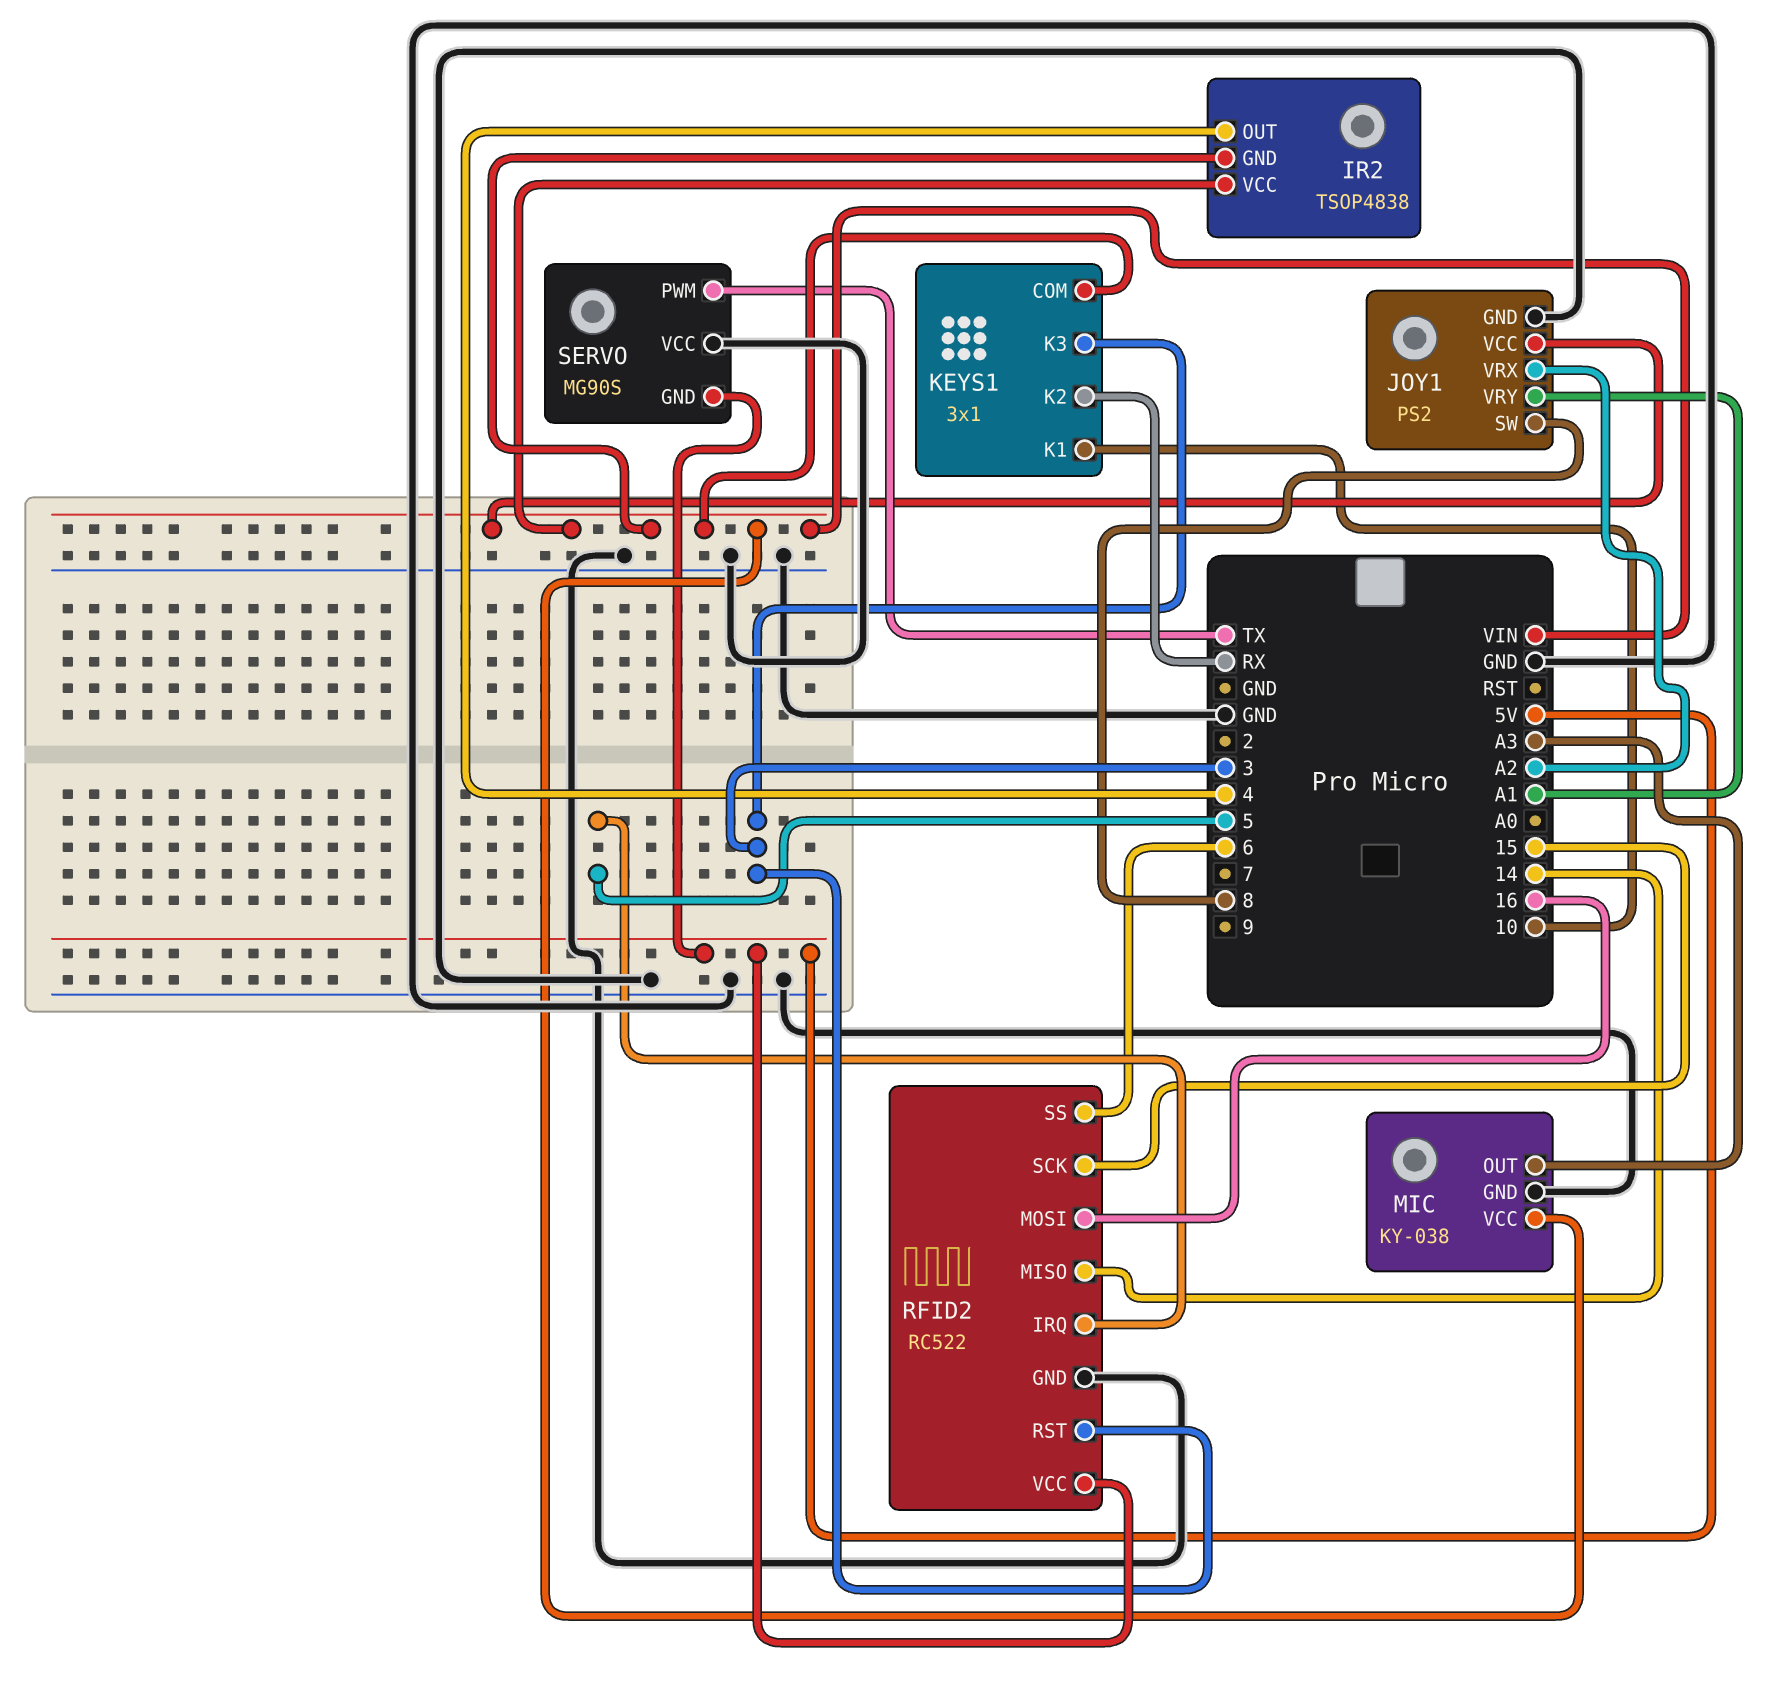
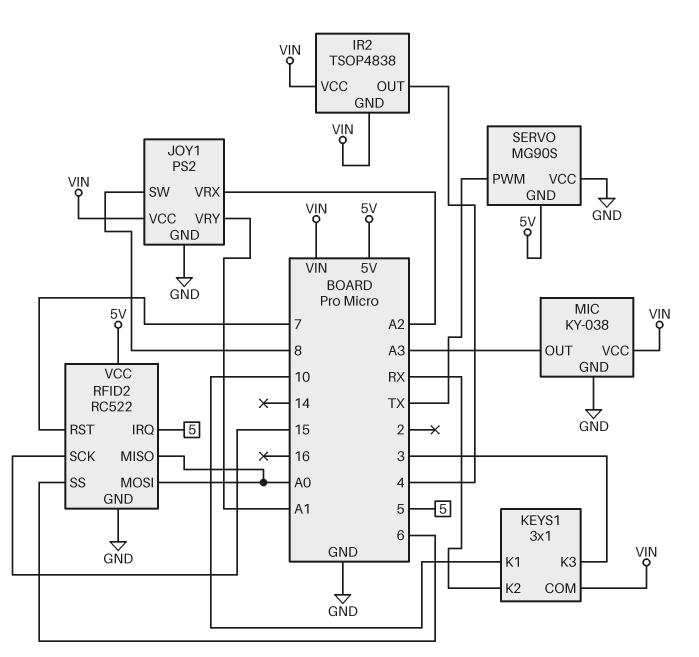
RFID2 pin MISO: 14 -> A0
RFID2 pin MOSI: 16 -> A0
RFID2 pin RST: 3 -> 7

